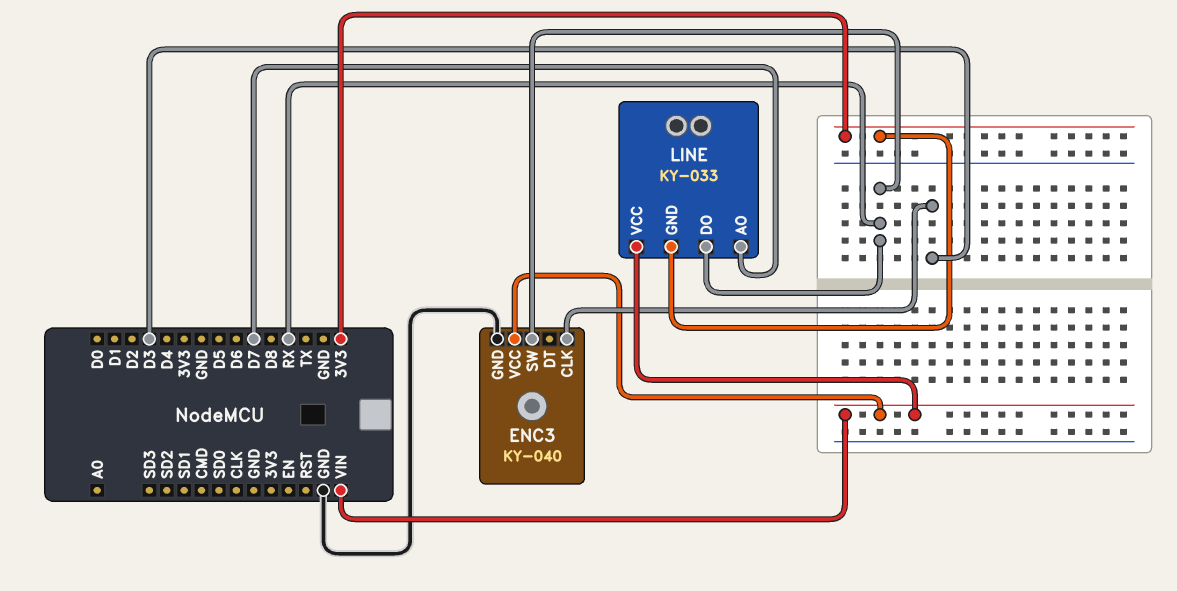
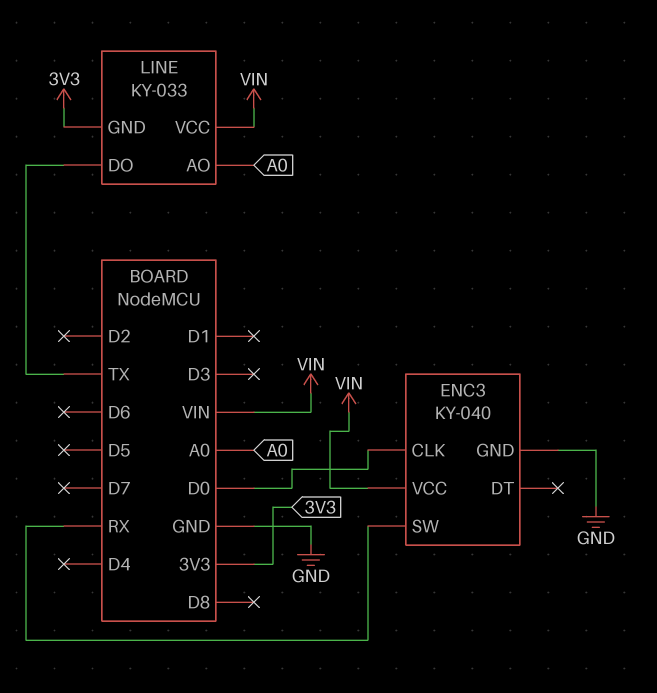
ENC3 pin CLK: D3 -> D0
LINE pin AO: D7 -> A0
LINE pin DO: RX -> TX

